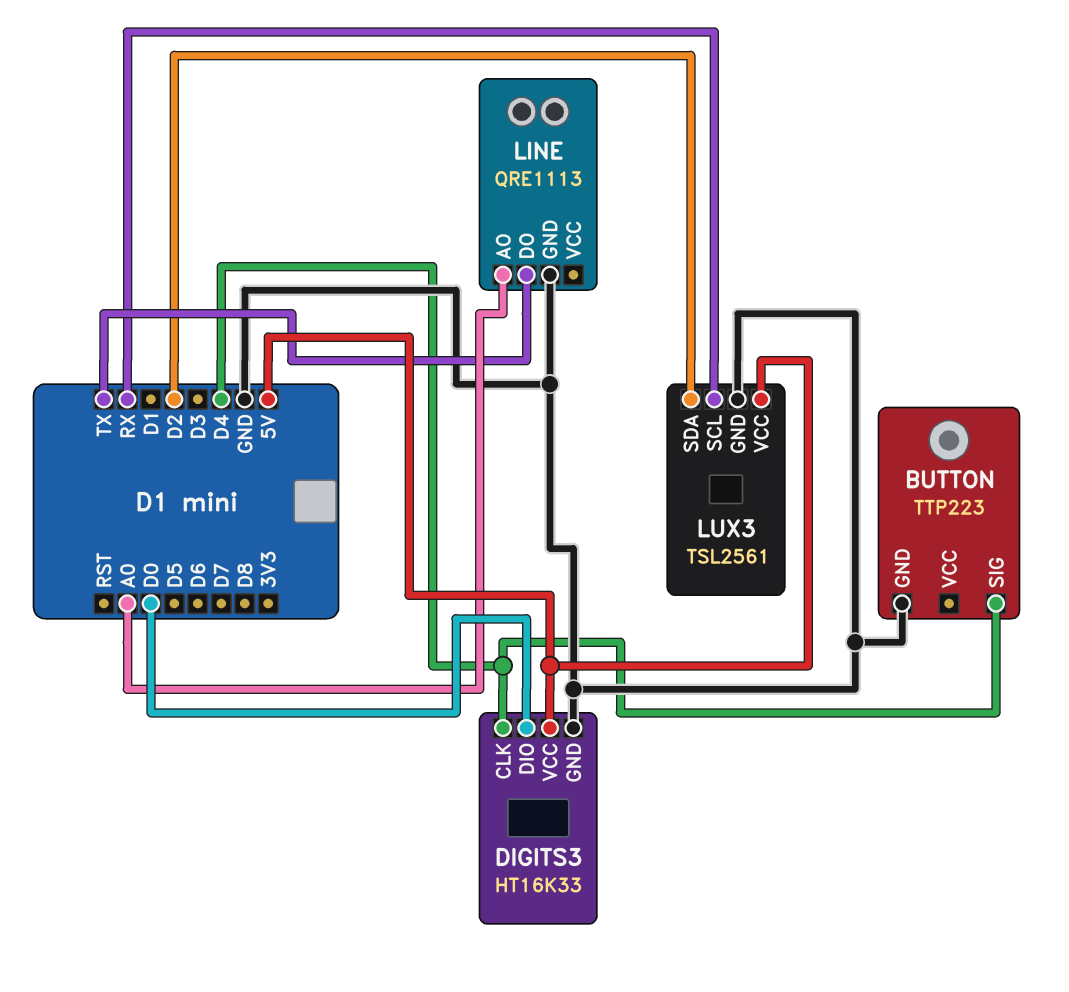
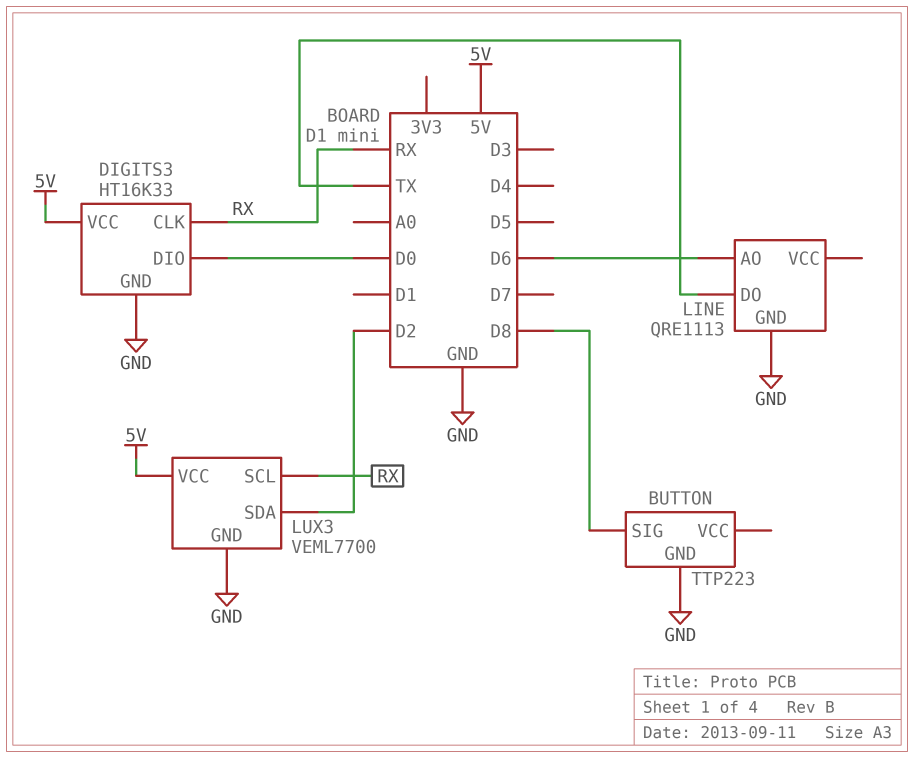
BUTTON pin SIG: D4 -> D8
DIGITS3 pin CLK: D4 -> RX
LINE pin AO: A0 -> D6
LUX3: TSL2561 -> VEML7700

